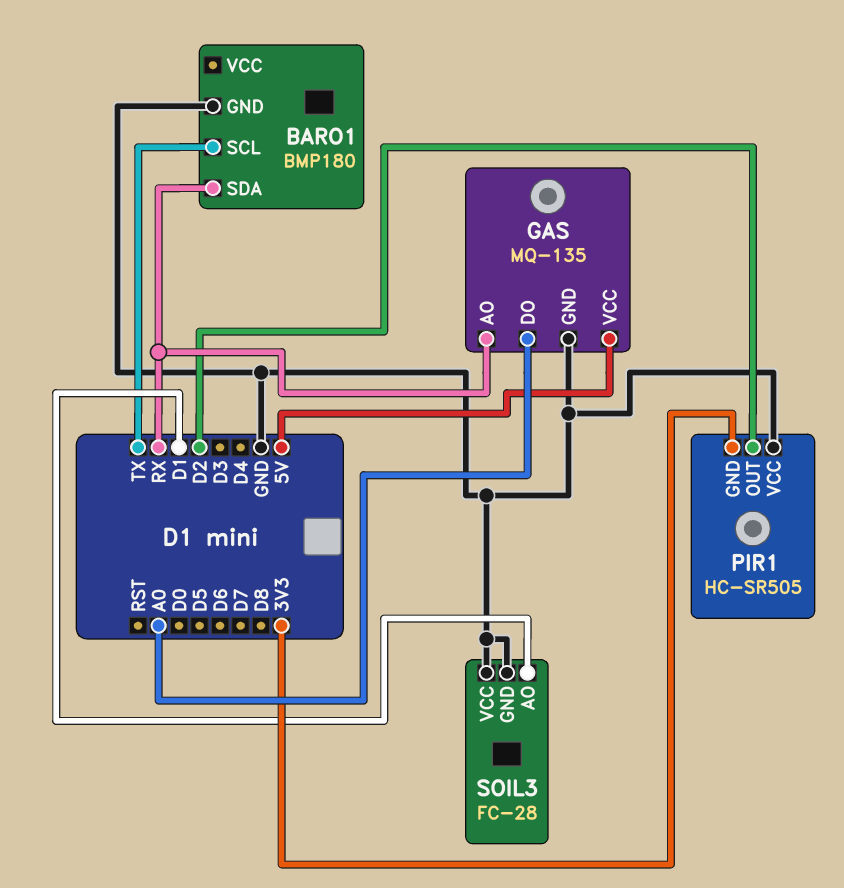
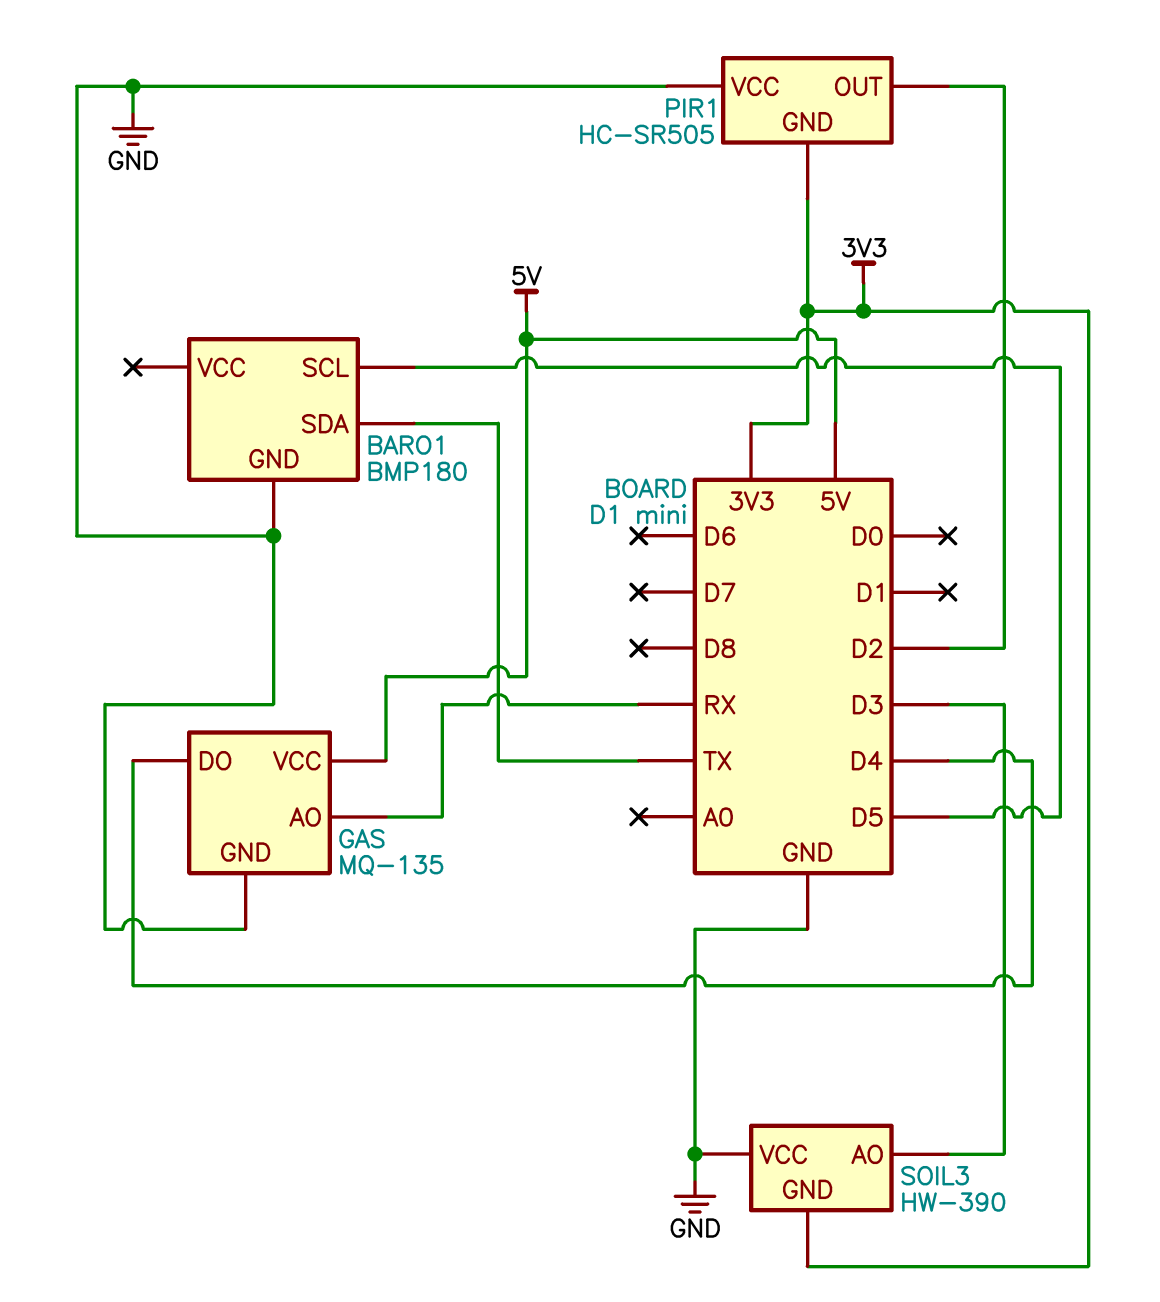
BARO1 pin SCL: TX -> D5
BARO1 pin SDA: RX -> TX
GAS pin DO: A0 -> D4
SOIL3: FC-28 -> HW-390
SOIL3 pin AO: D1 -> D3
SOIL3 pin GND: GND -> 3V3

